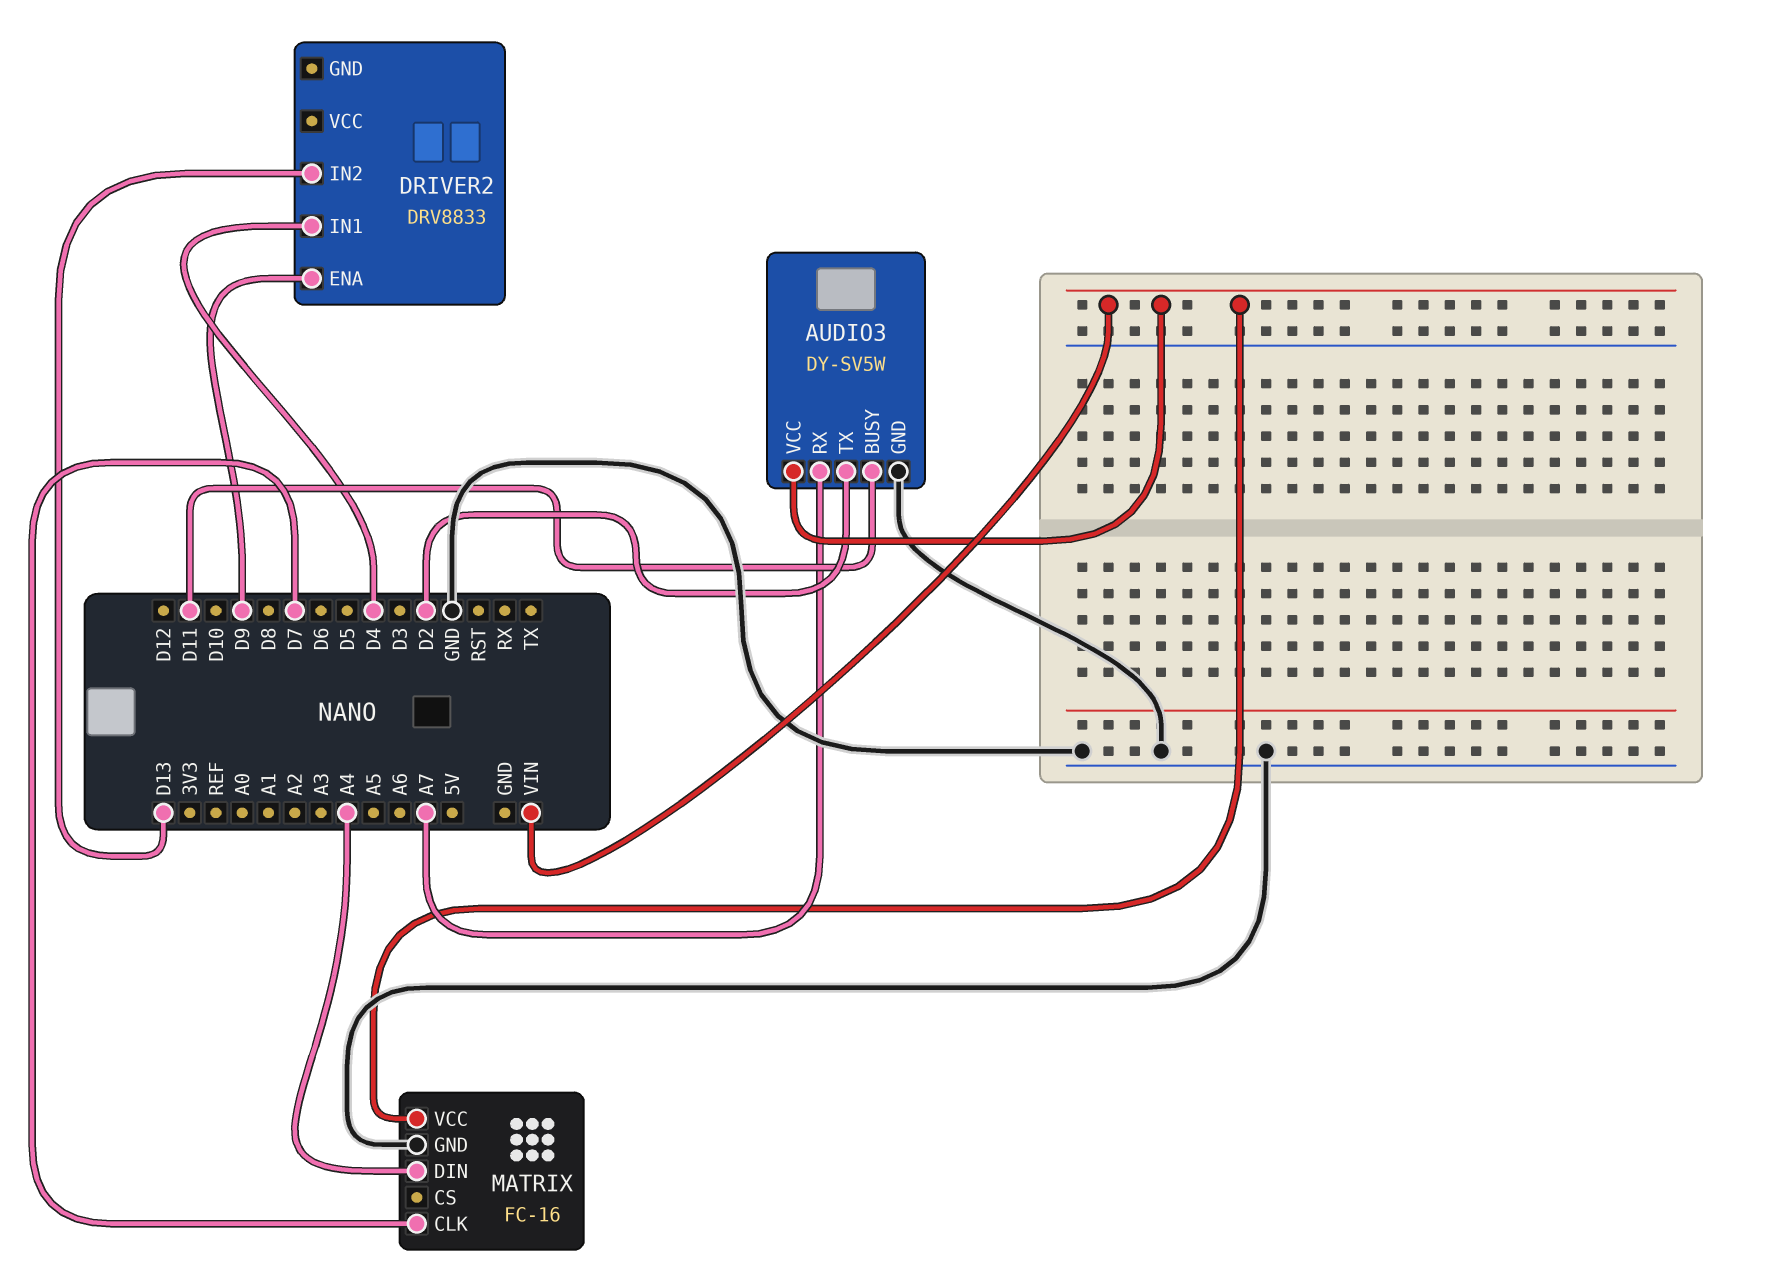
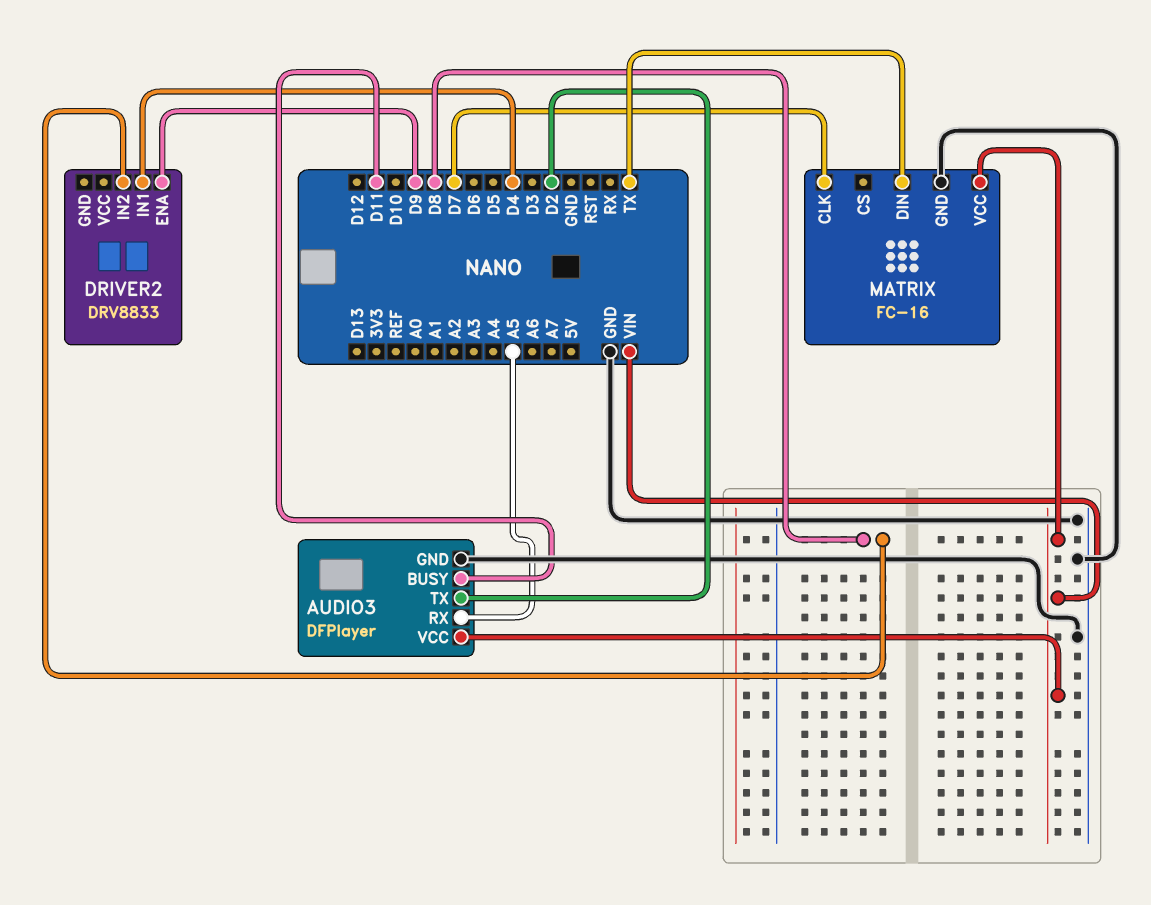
AUDIO3: DY-SV5W -> DFPlayer
AUDIO3 pin RX: A7 -> A5
DRIVER2 pin IN2: D13 -> D8
MATRIX pin DIN: A4 -> TX

